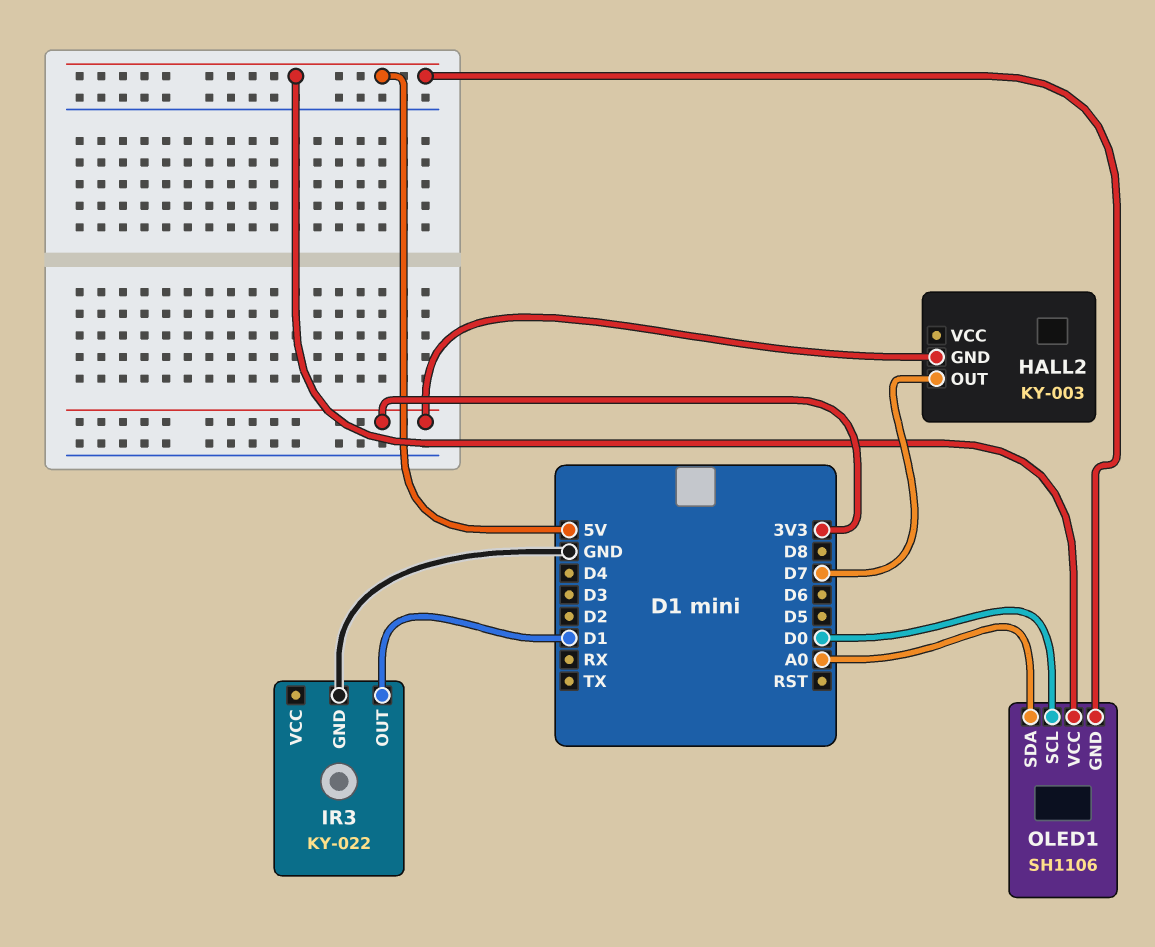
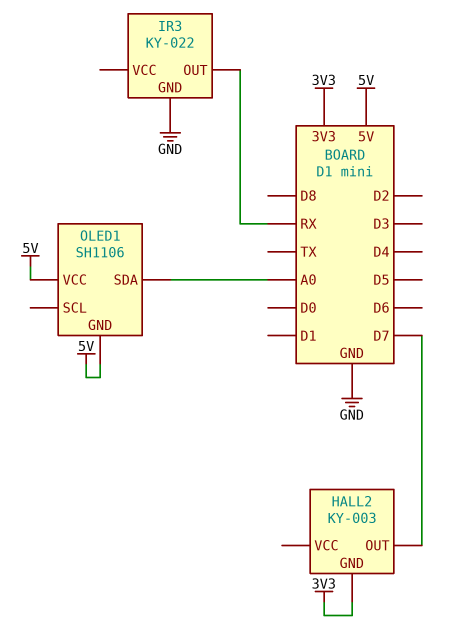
IR3 pin OUT: D1 -> RX
OLED1 pin SCL: D0 -> none

